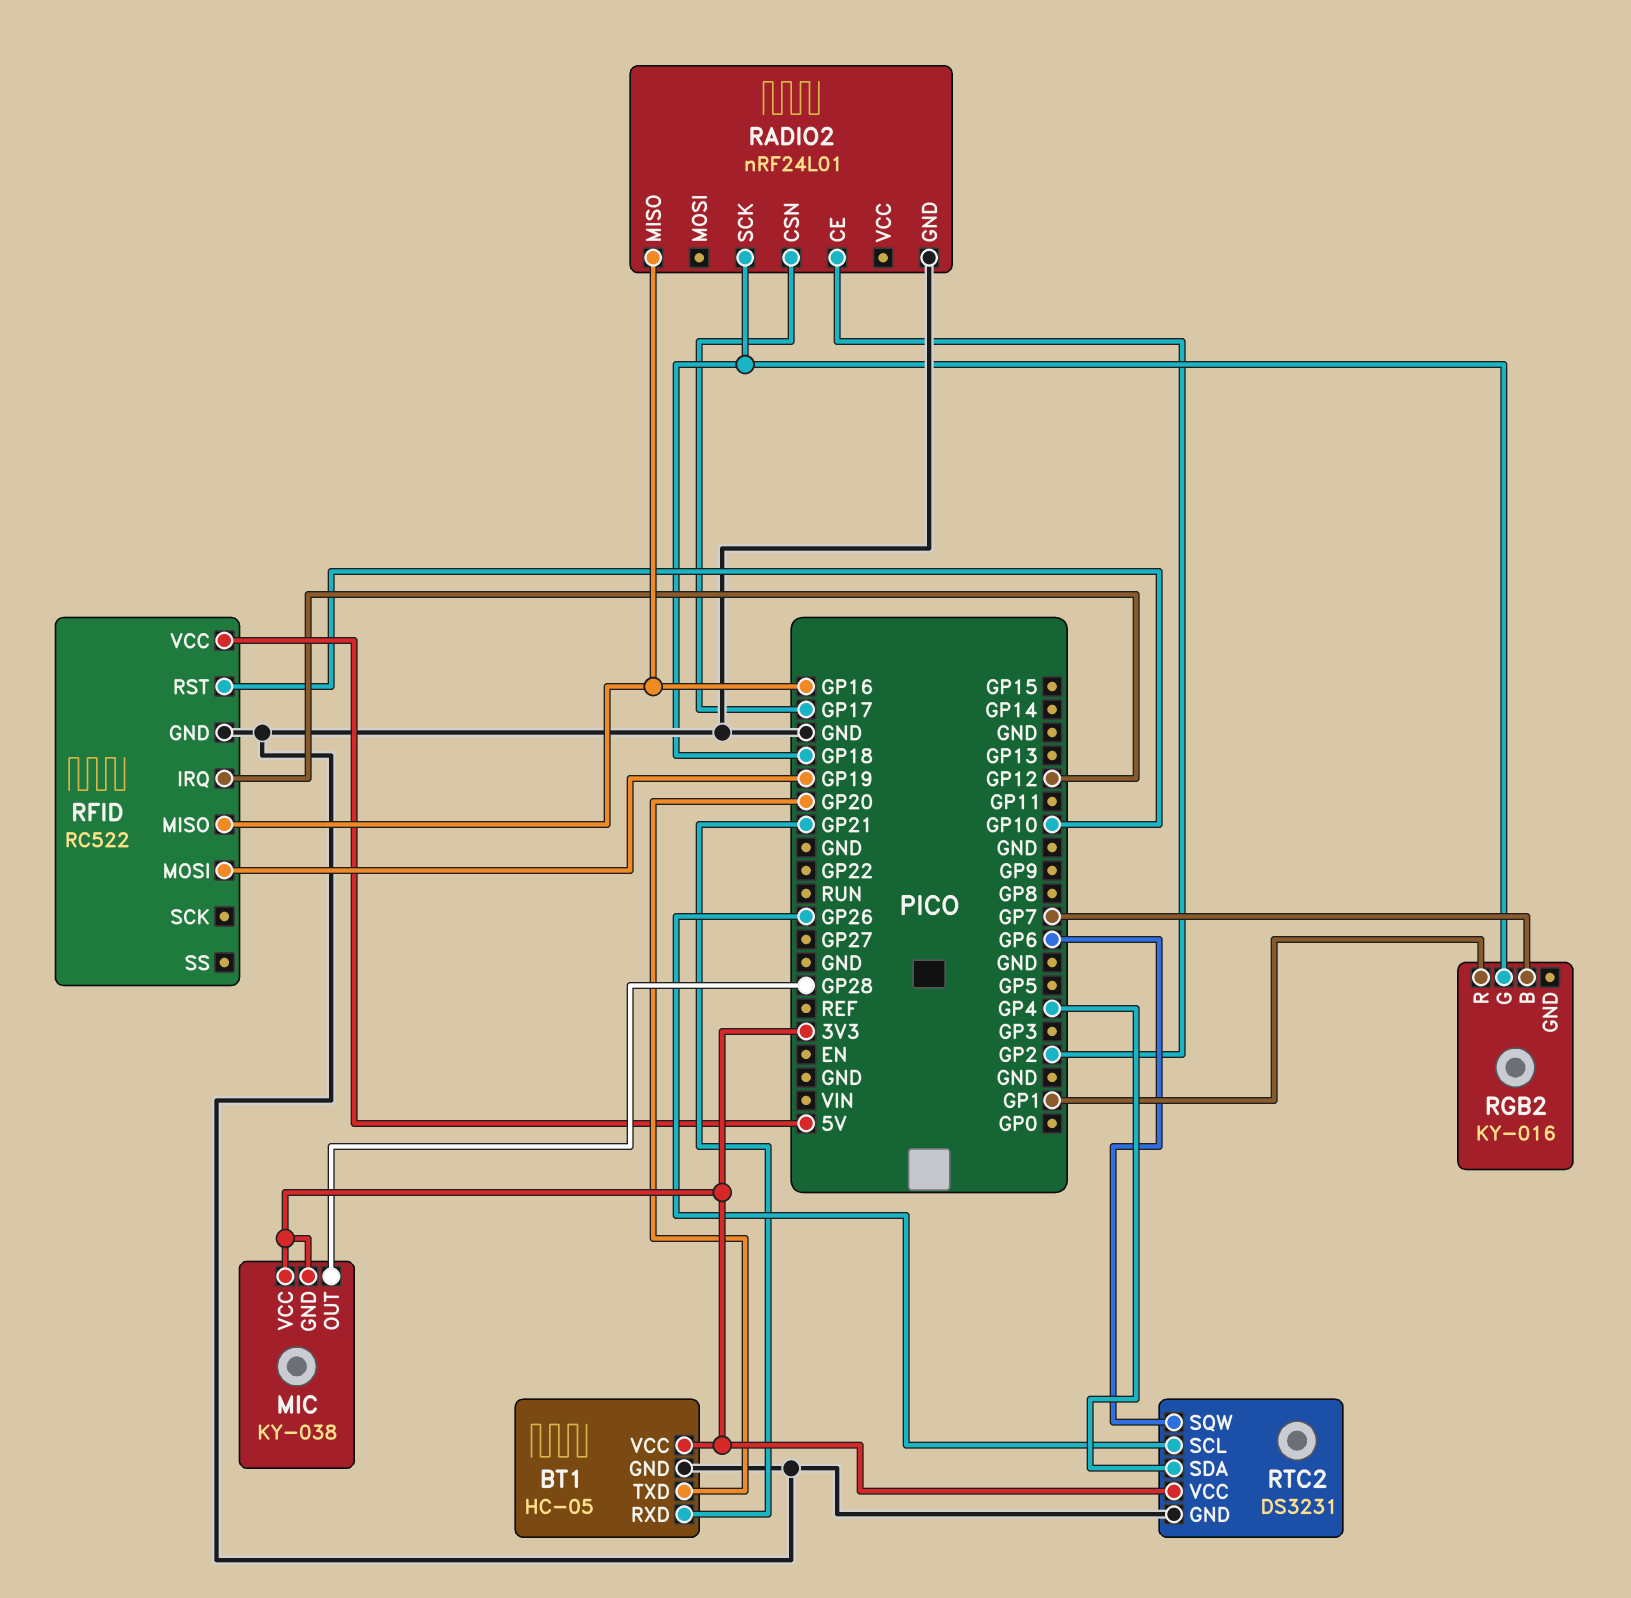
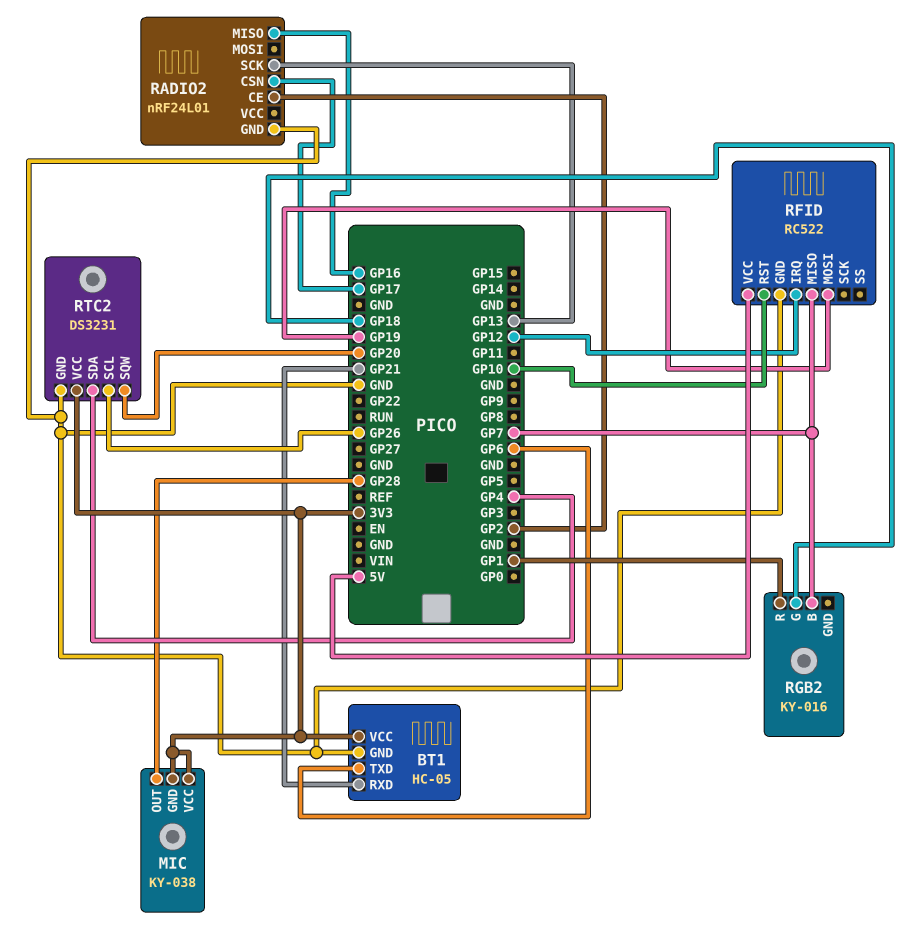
BT1 pin TXD: GP20 -> GP6
RADIO2 pin SCK: GP18 -> GP13
RFID pin MISO: GP16 -> GP7
RTC2 pin SQW: GP6 -> GP20

